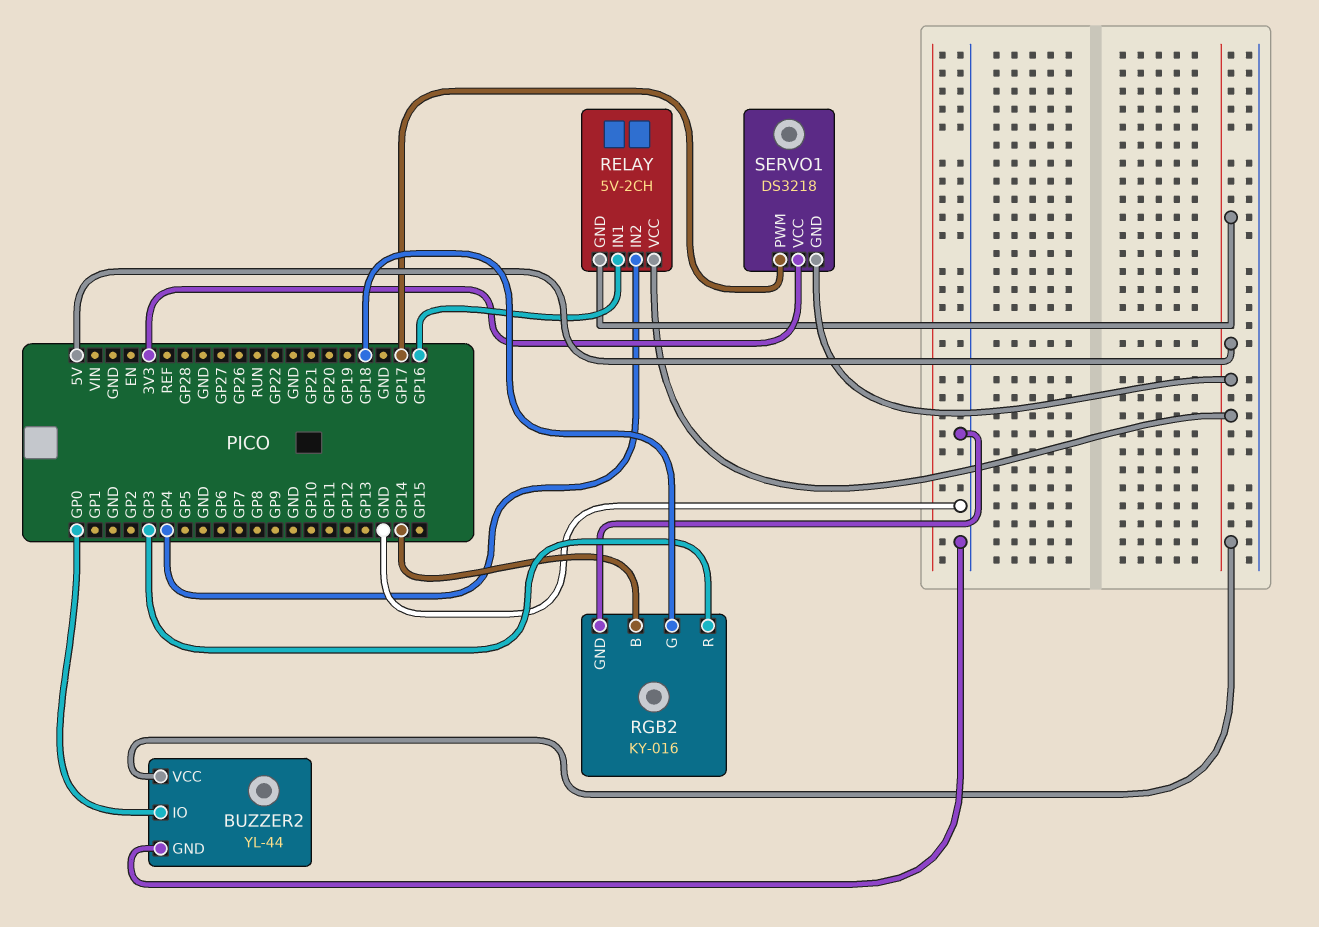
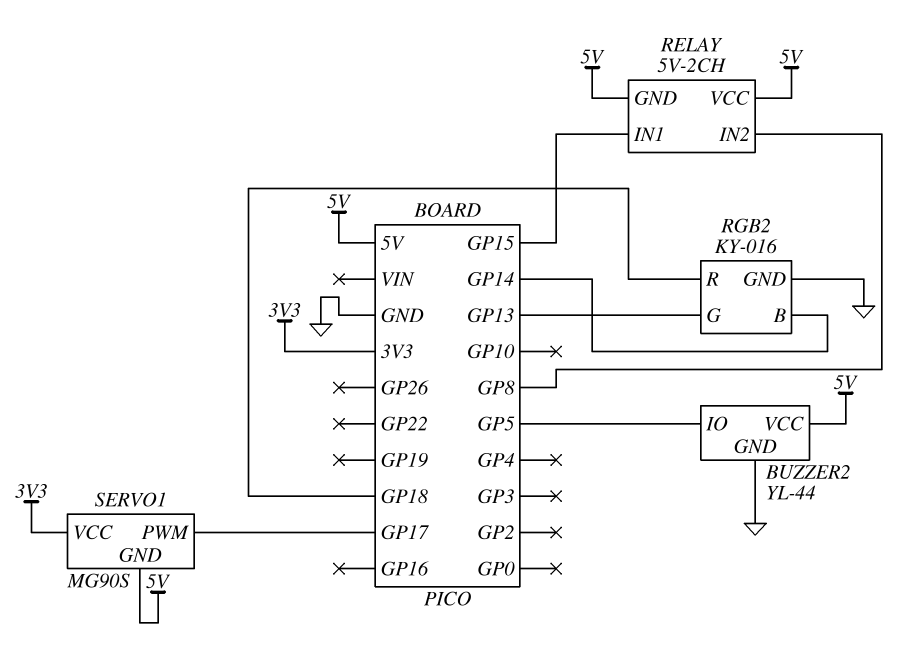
BUZZER2 pin IO: GP0 -> GP5
RELAY pin IN1: GP16 -> GP15
RELAY pin IN2: GP4 -> GP8
RGB2 pin G: GP18 -> GP13
RGB2 pin R: GP3 -> GP18
SERVO1: DS3218 -> MG90S

